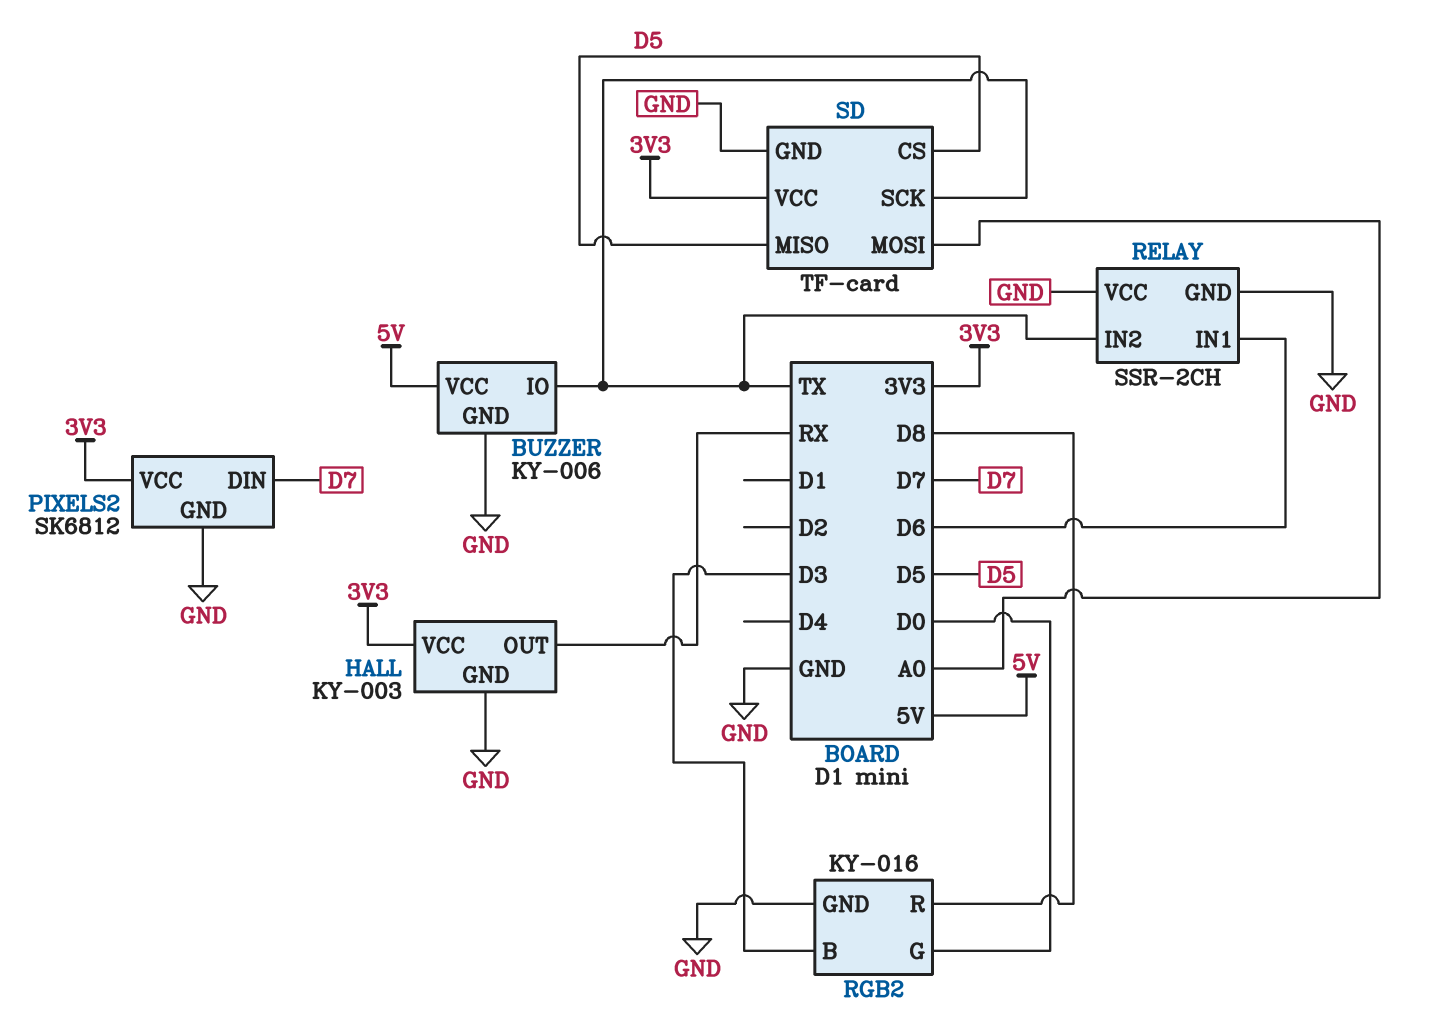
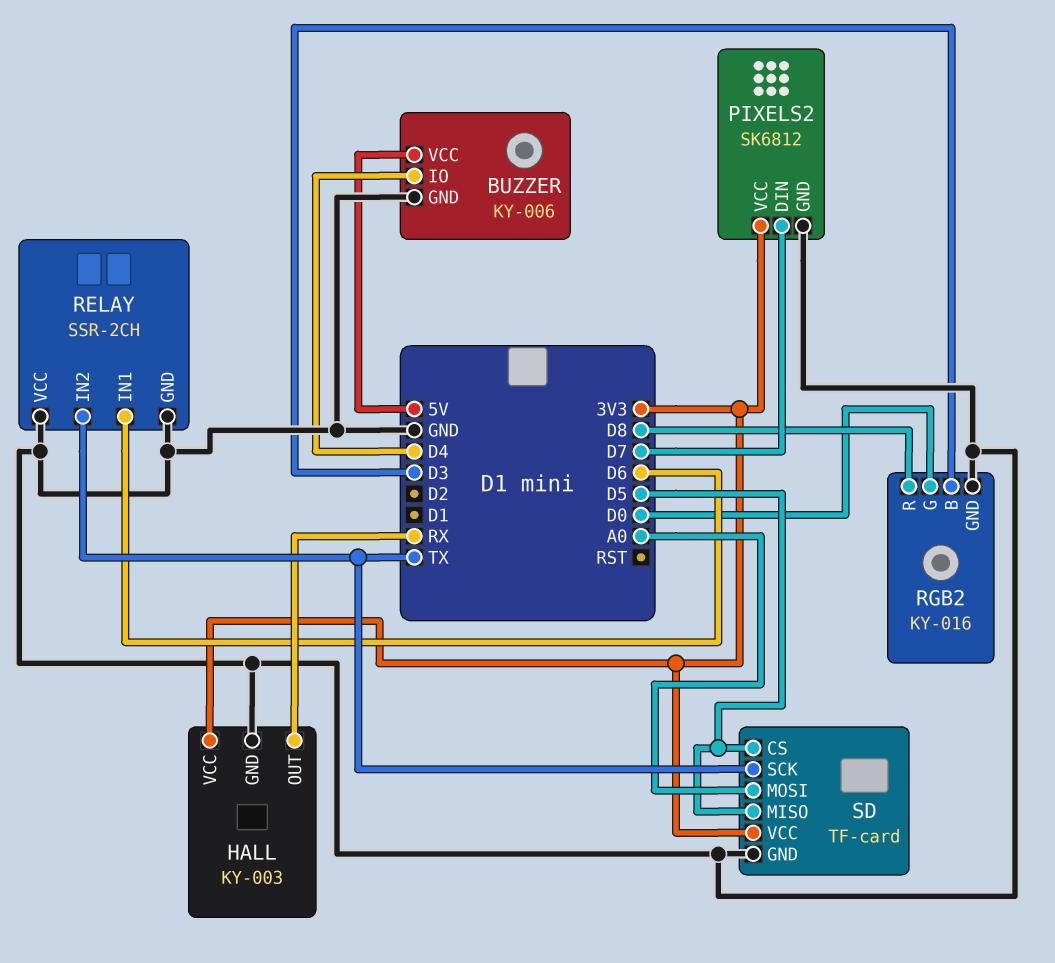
BUZZER pin IO: TX -> D4

